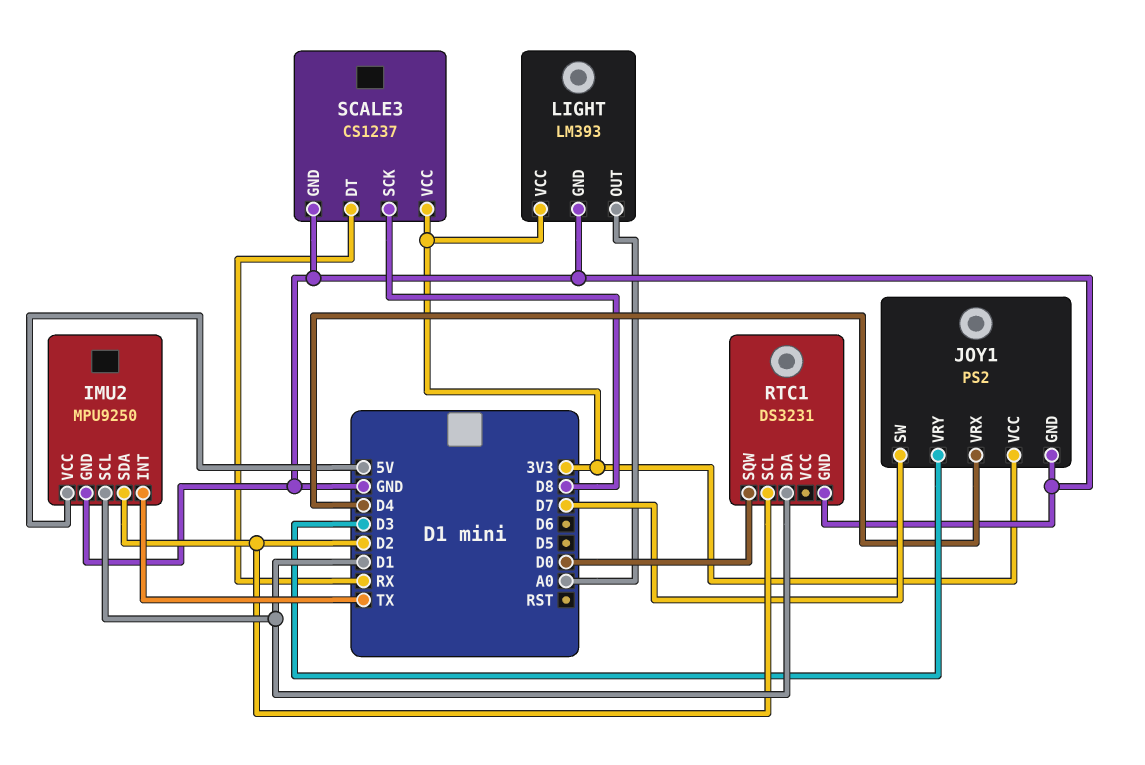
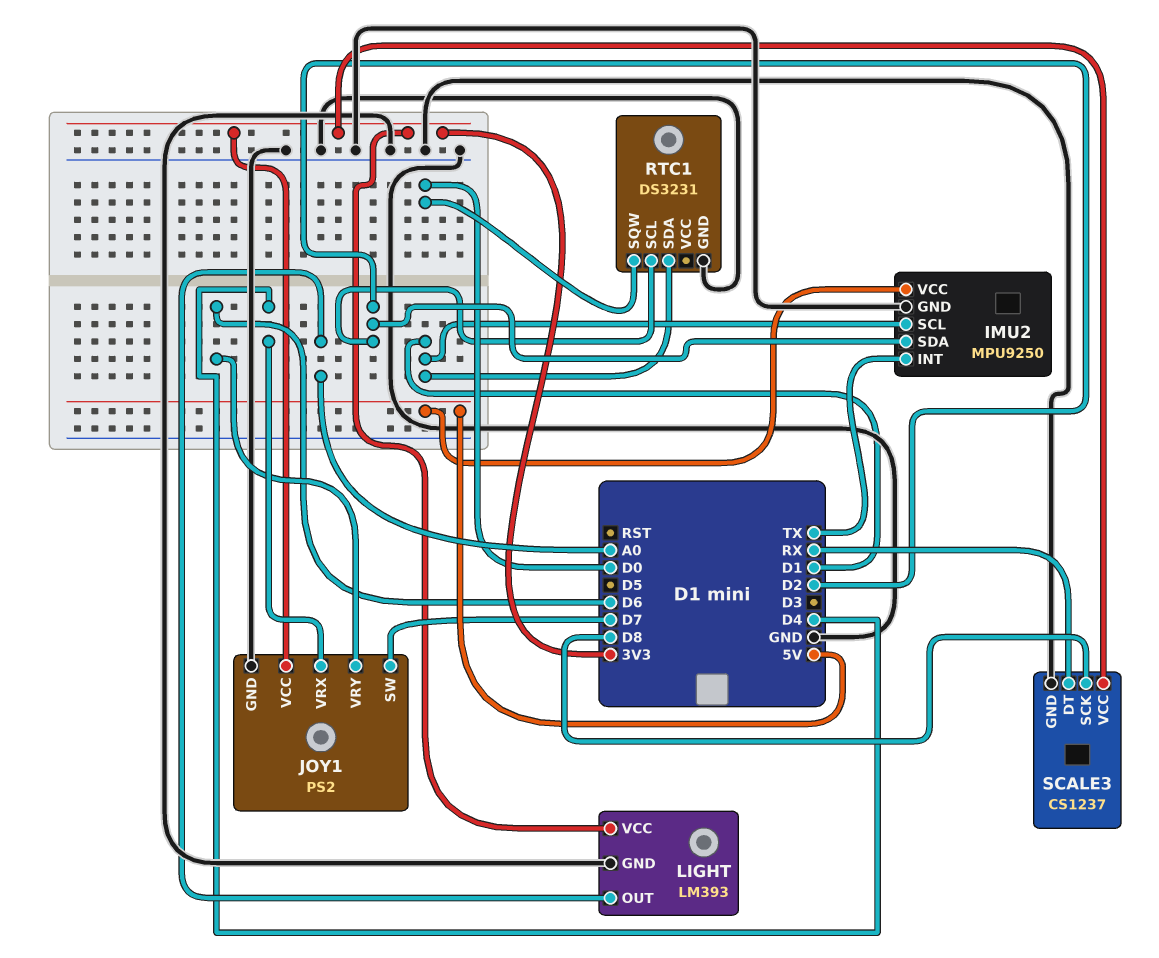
JOY1 pin VRY: D3 -> D6

